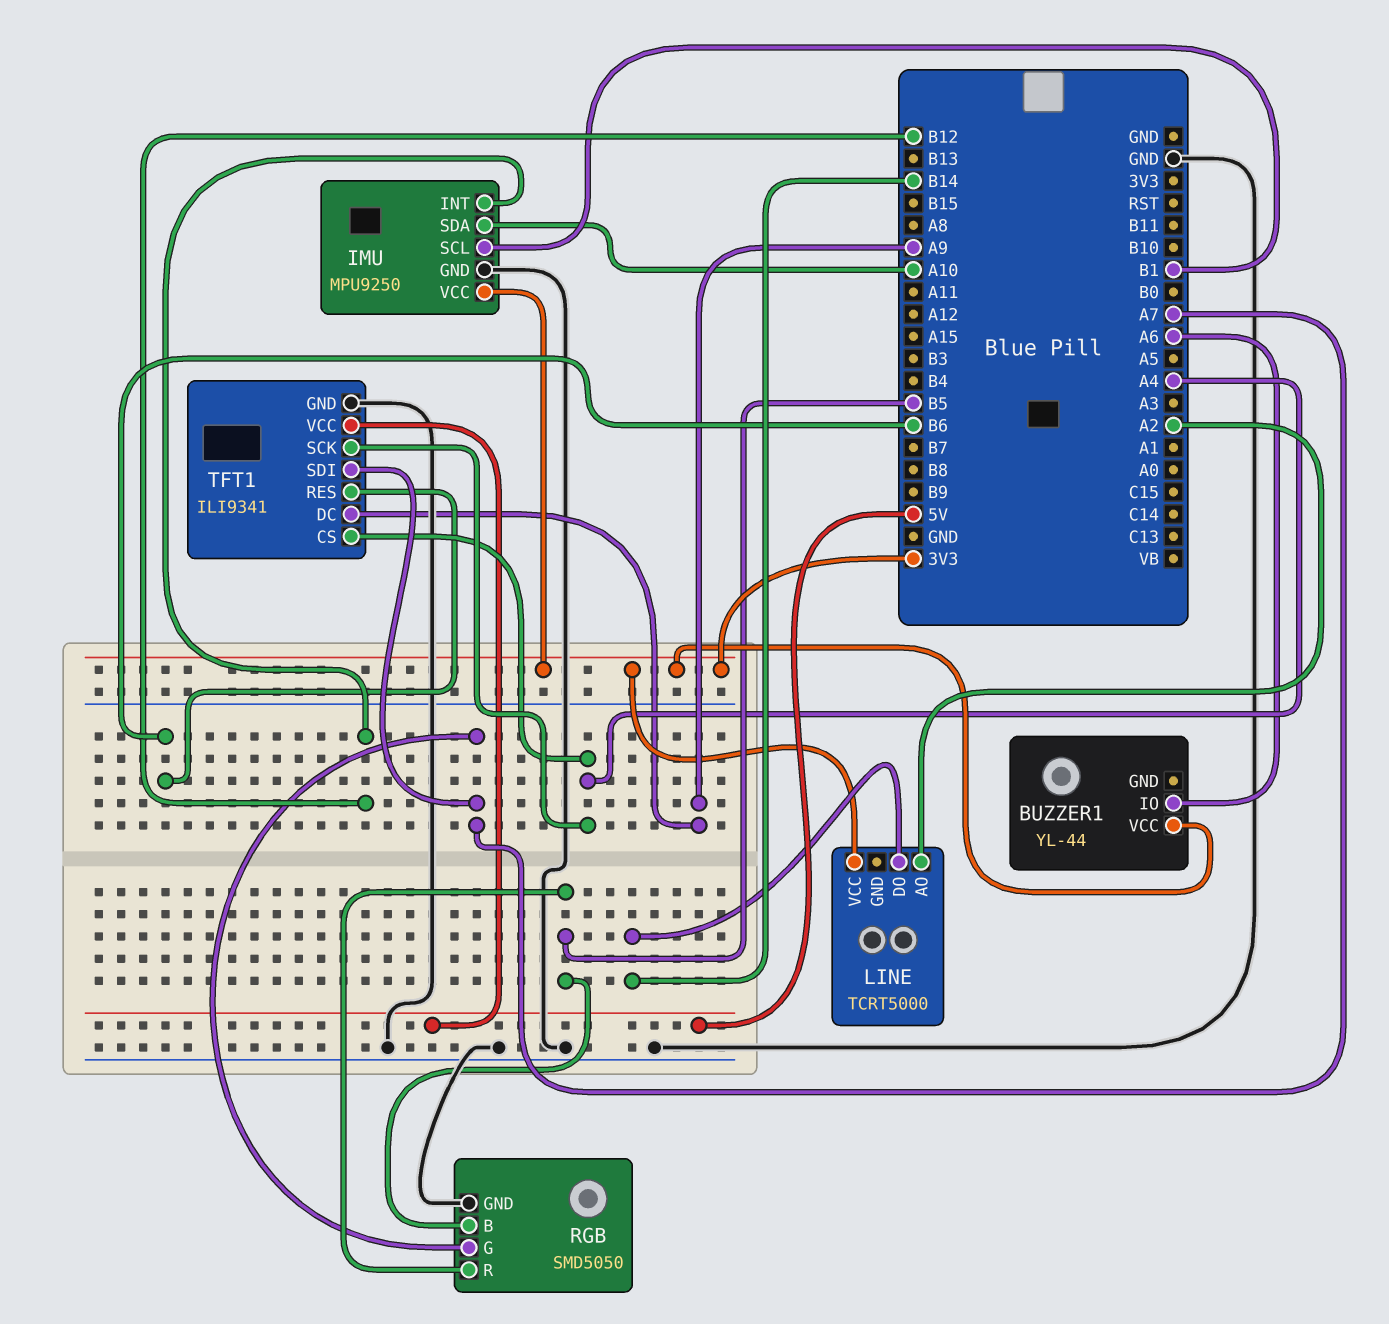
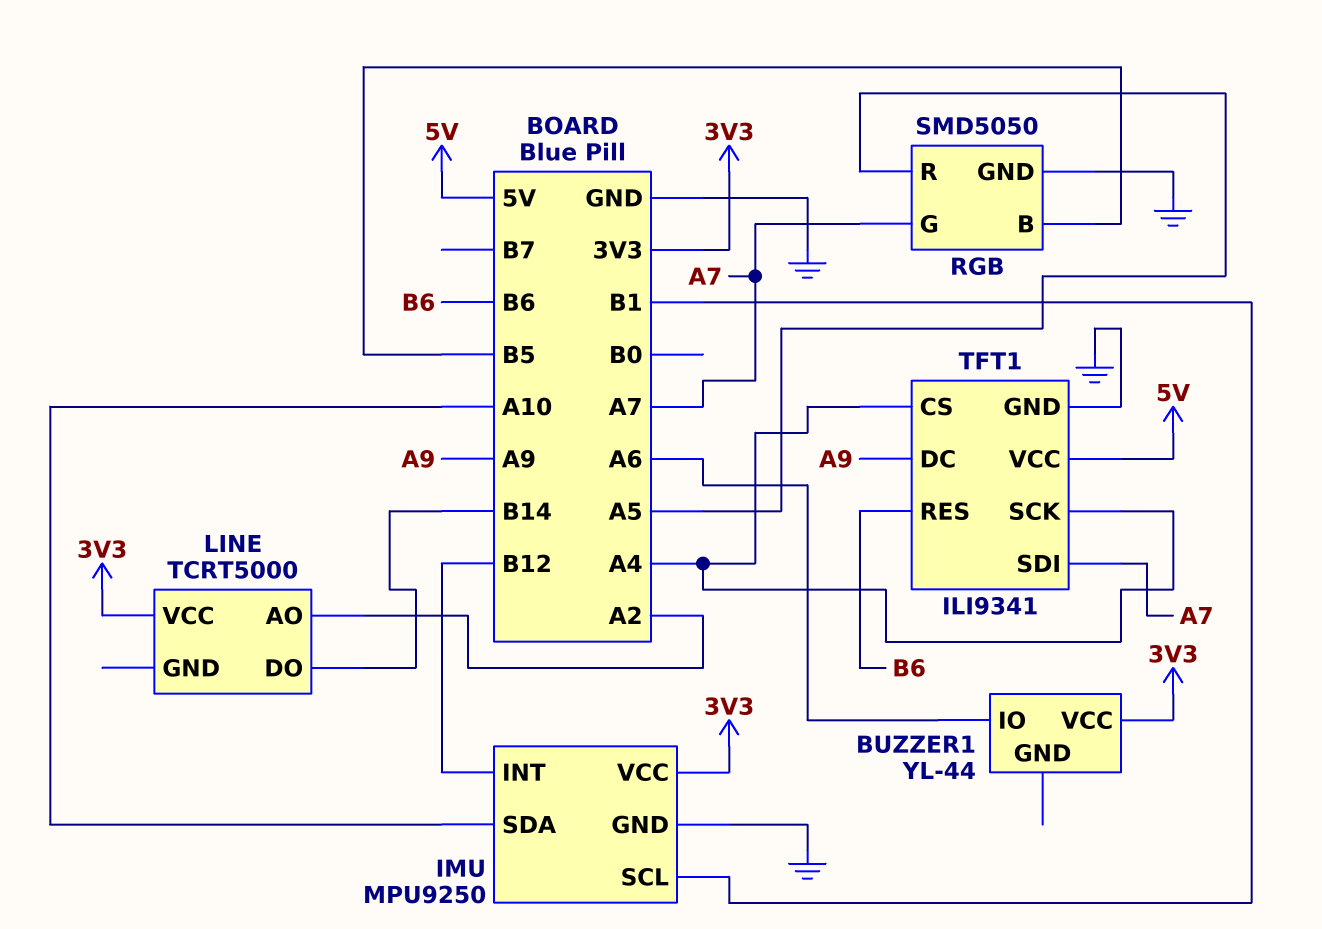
RGB pin R: B5 -> A5

